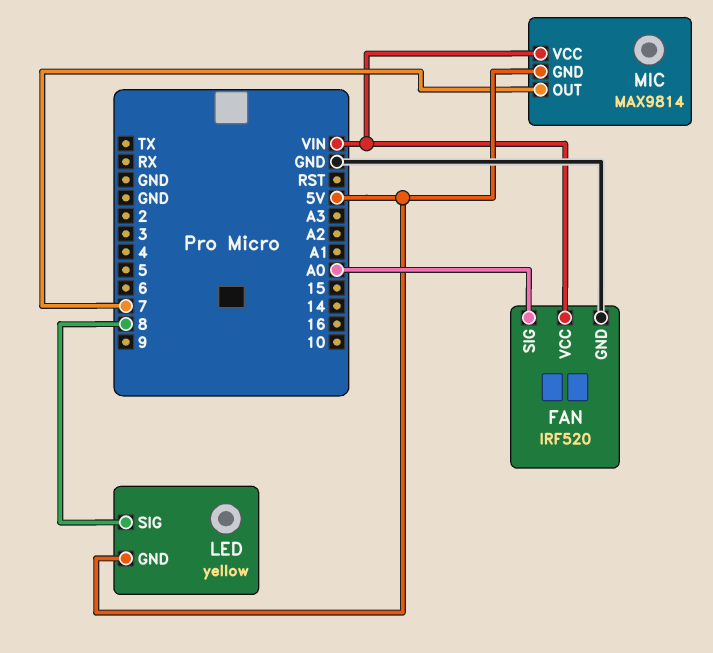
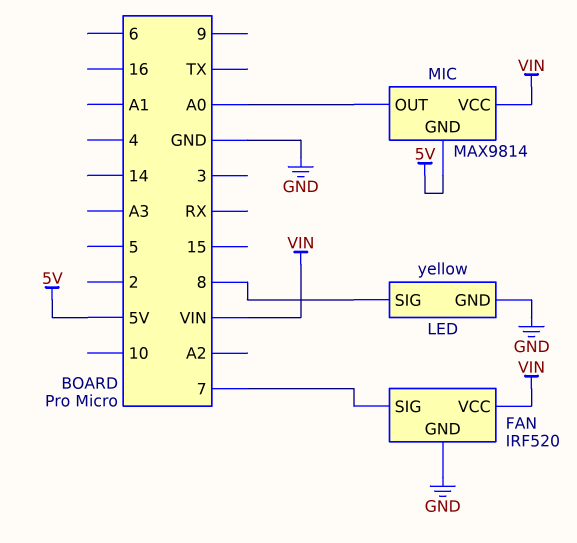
FAN pin SIG: A0 -> 7
LED pin GND: 5V -> GND
MIC pin OUT: 7 -> A0

